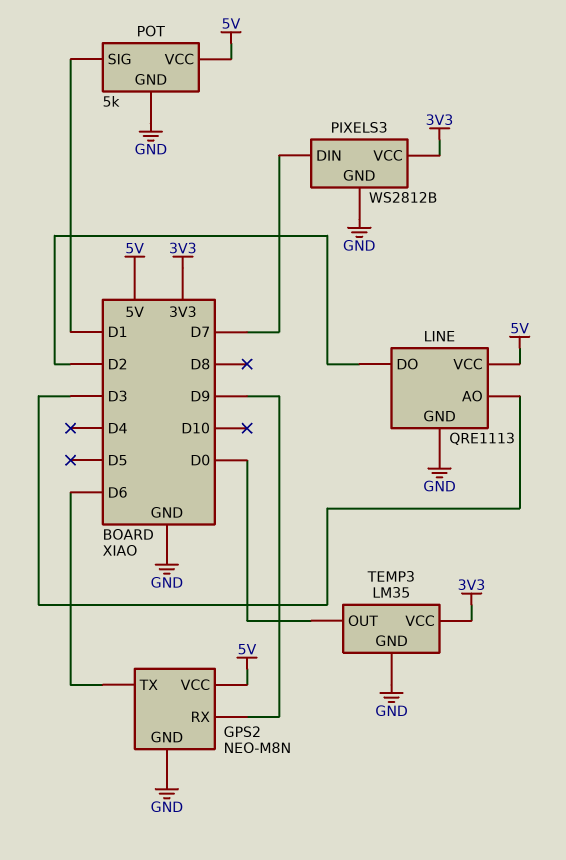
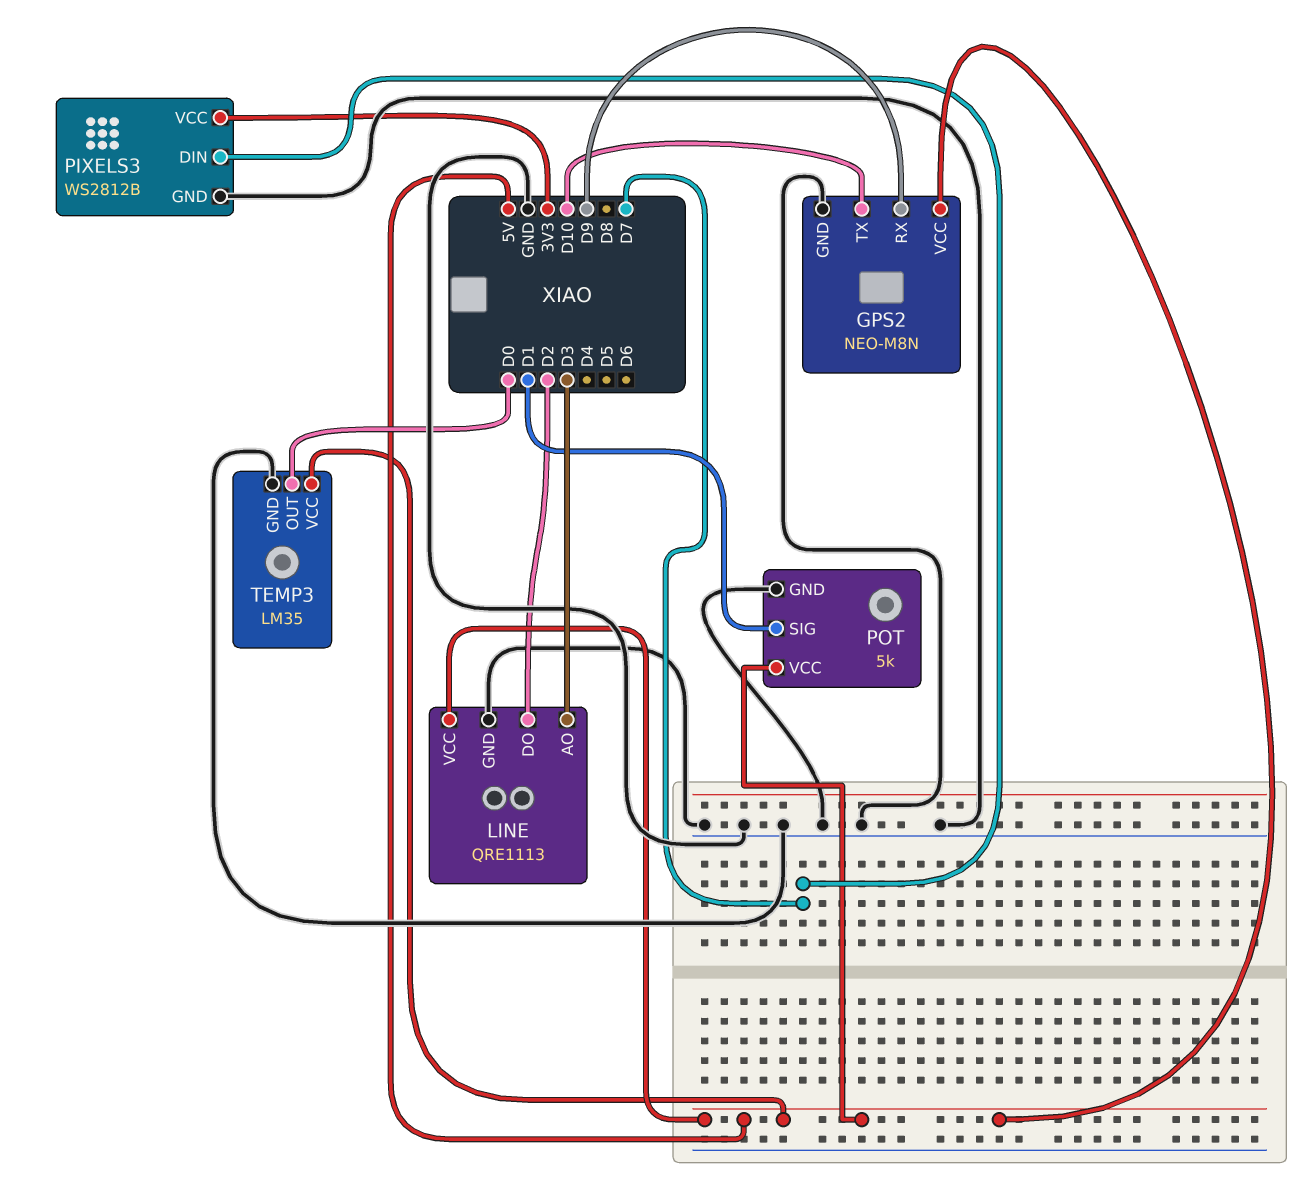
GPS2 pin TX: D6 -> D10
TEMP3 pin VCC: 3V3 -> 5V

